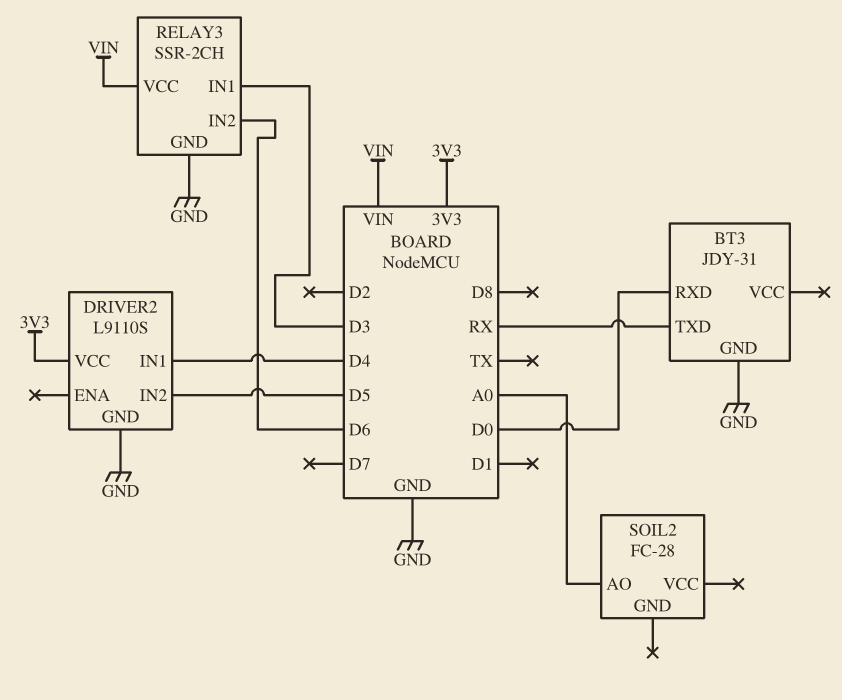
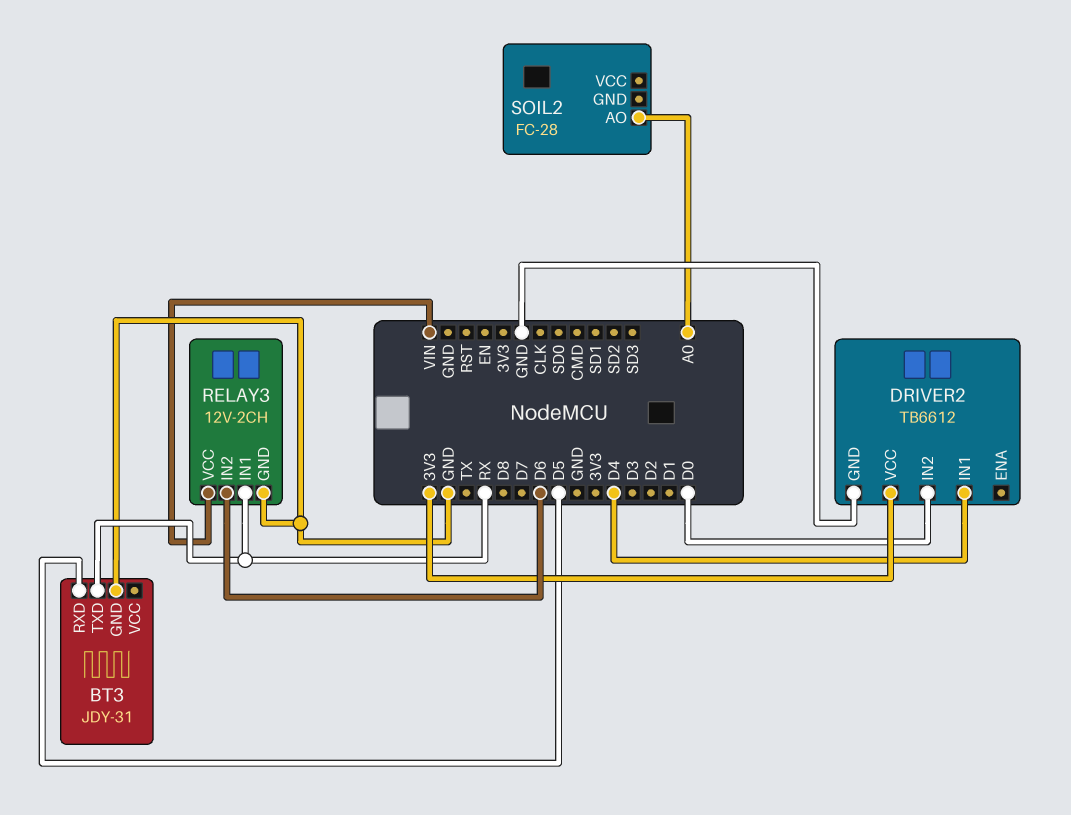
BT3 pin RXD: D0 -> D5
DRIVER2: L9110S -> TB6612
DRIVER2 pin IN2: D5 -> D0
RELAY3: SSR-2CH -> 12V-2CH
RELAY3 pin IN1: D3 -> RX

